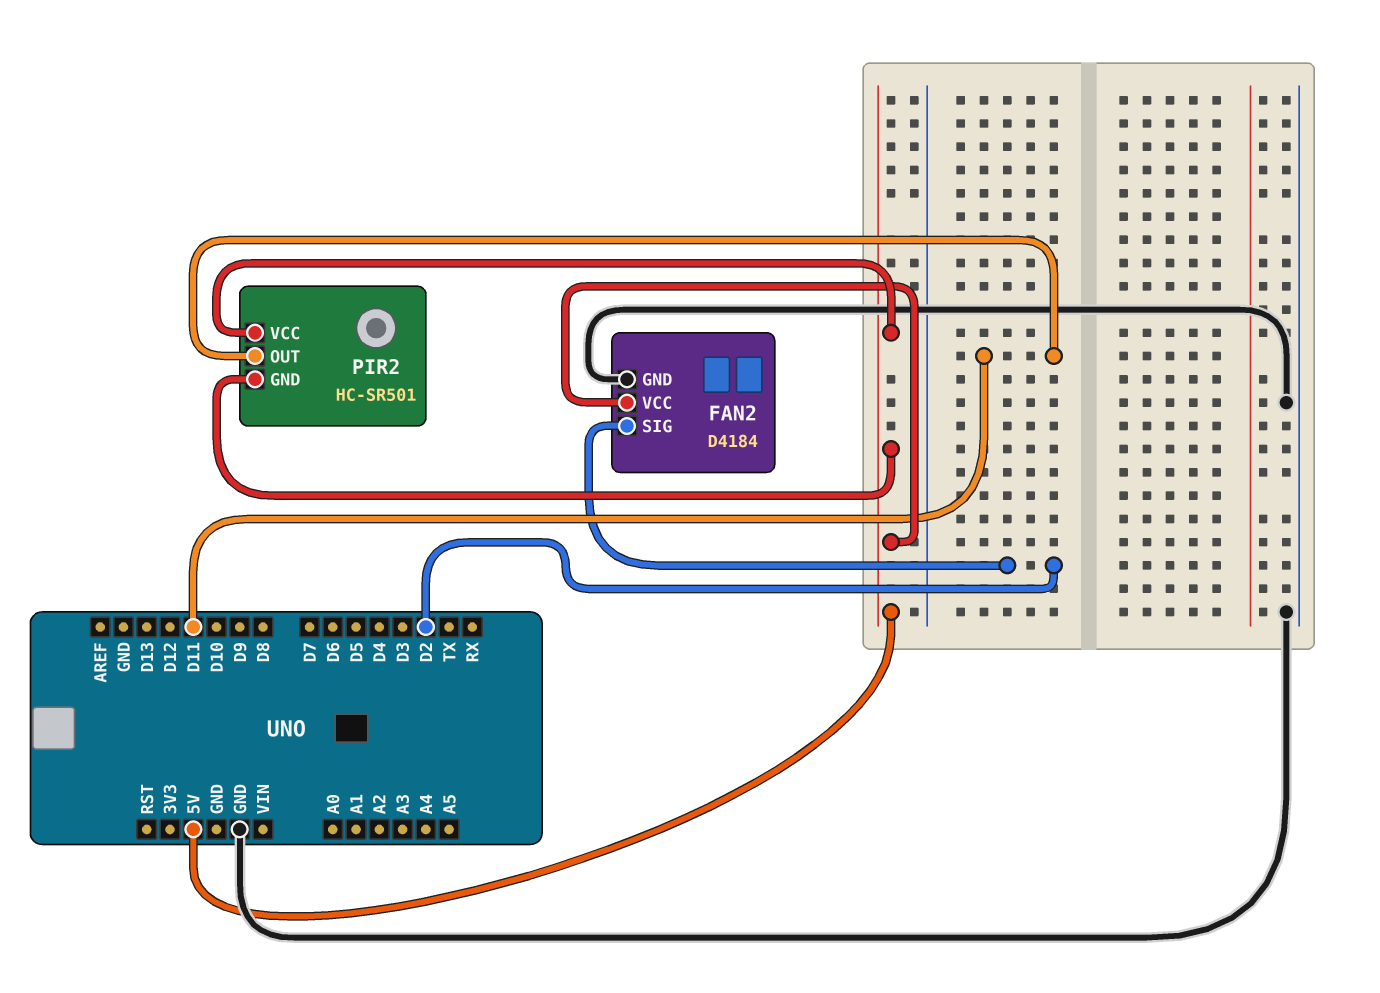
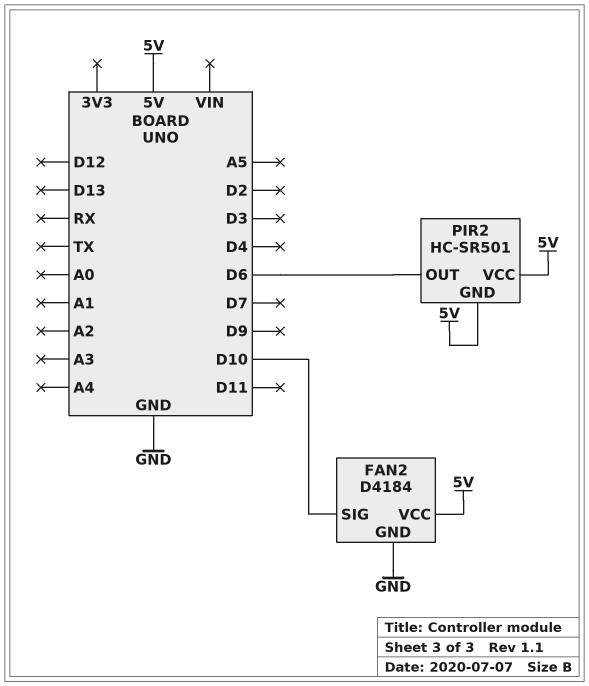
FAN2 pin SIG: D2 -> D10
PIR2 pin OUT: D11 -> D6

